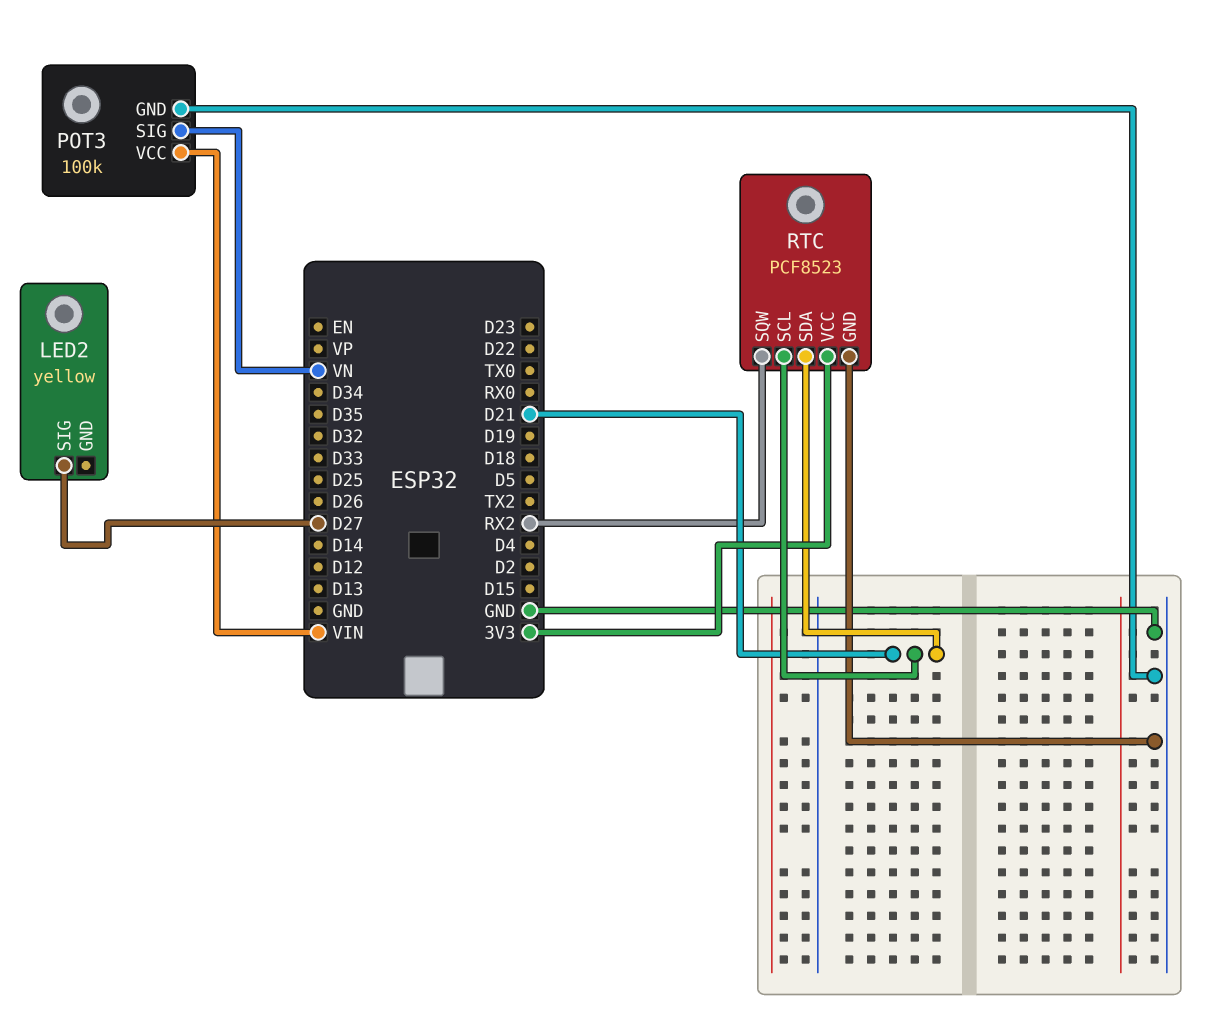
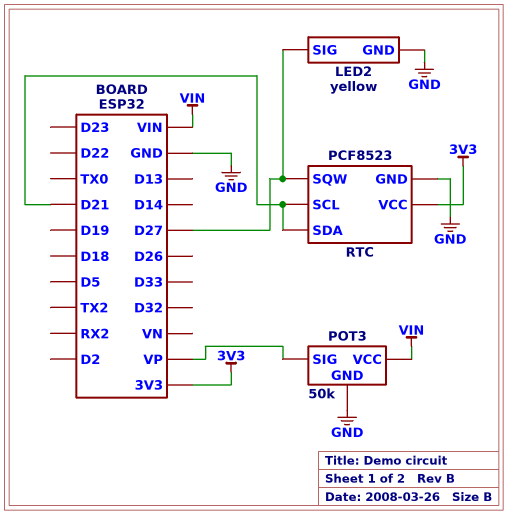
LED2 pin GND: none -> GND
POT3: 100k -> 50k
POT3 pin SIG: VN -> VP
RTC pin SQW: RX2 -> D27

